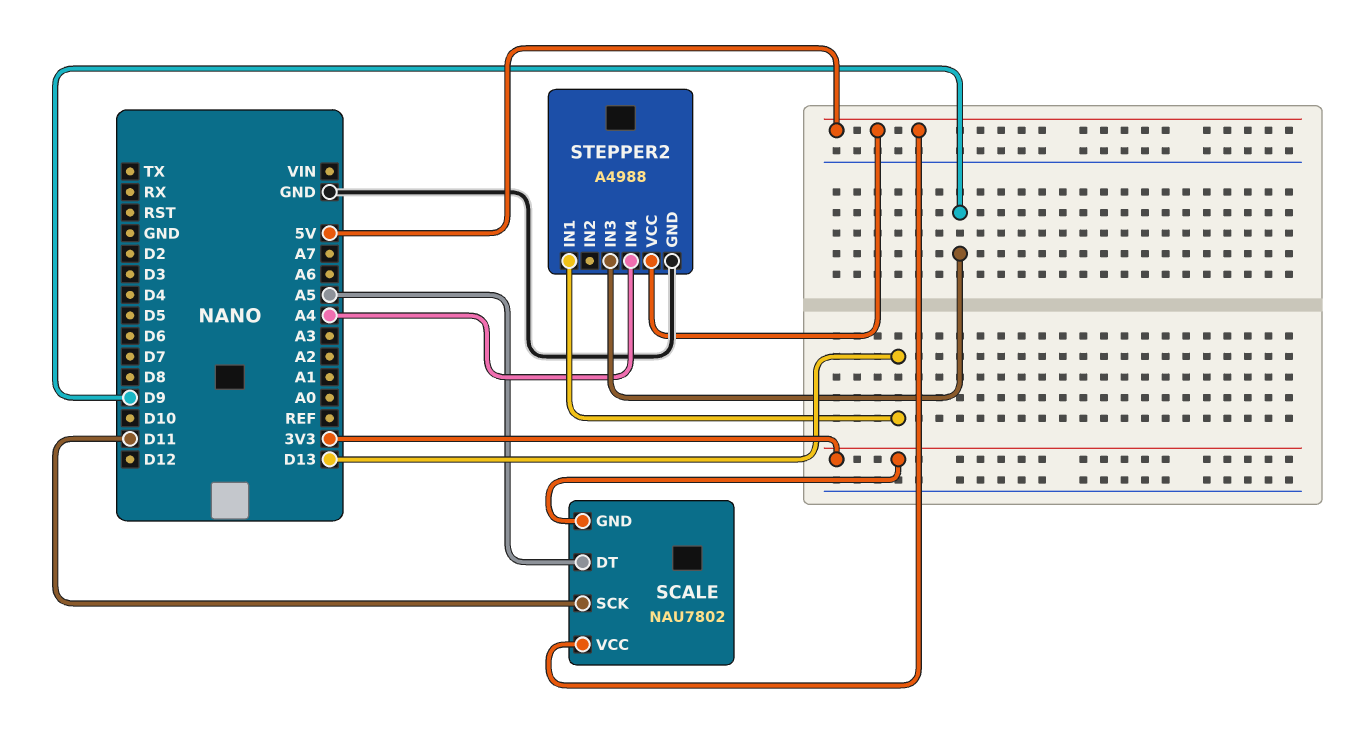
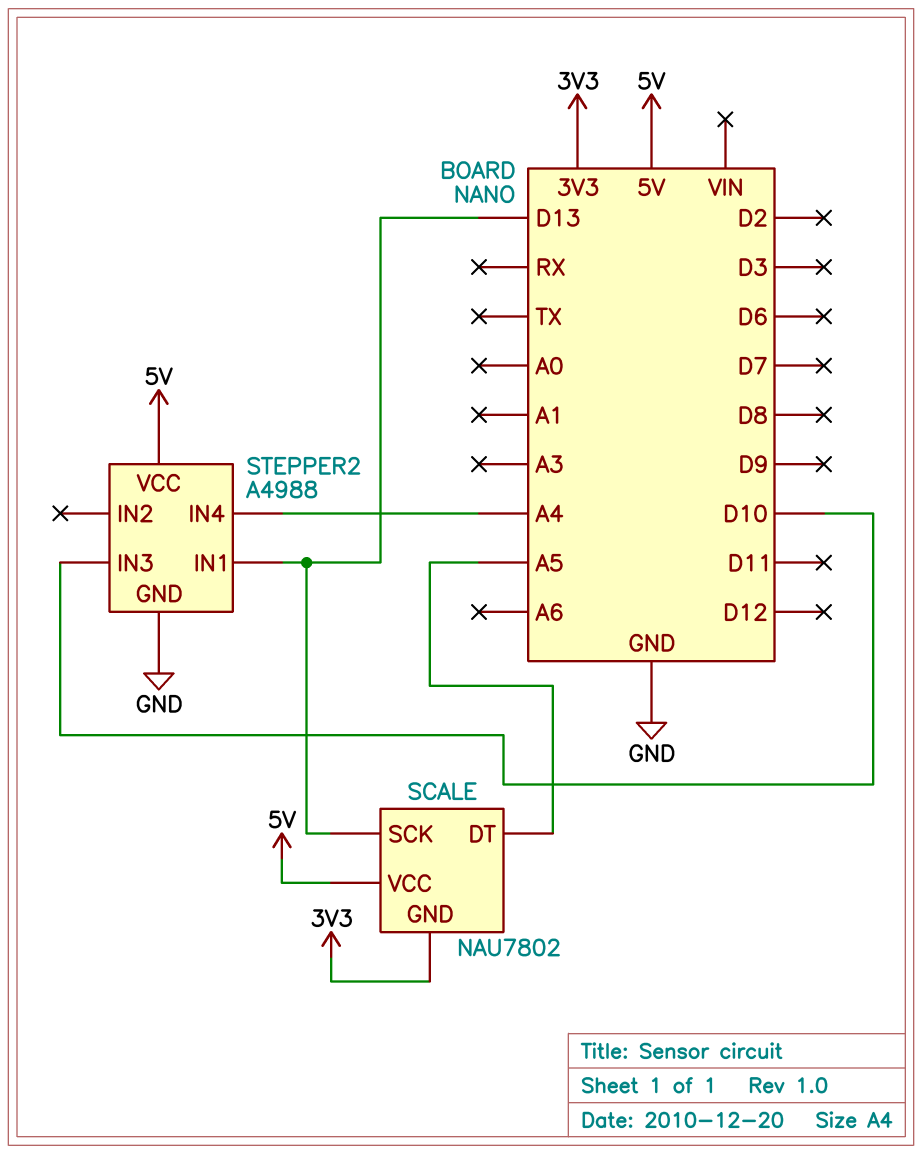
SCALE pin SCK: D11 -> D13
STEPPER2 pin IN3: D9 -> D10

